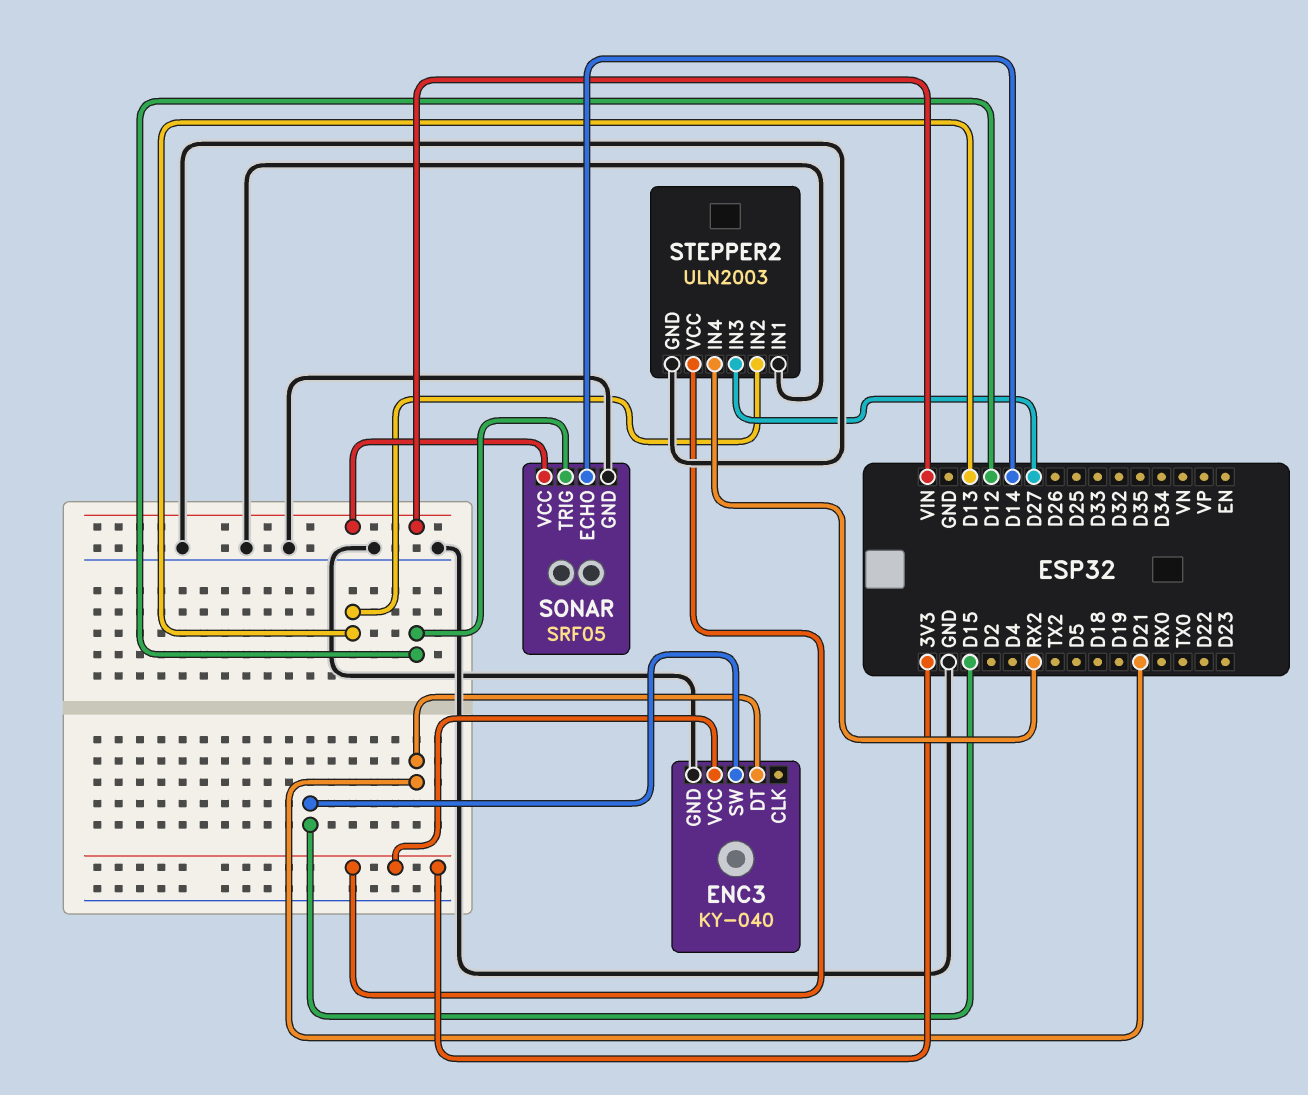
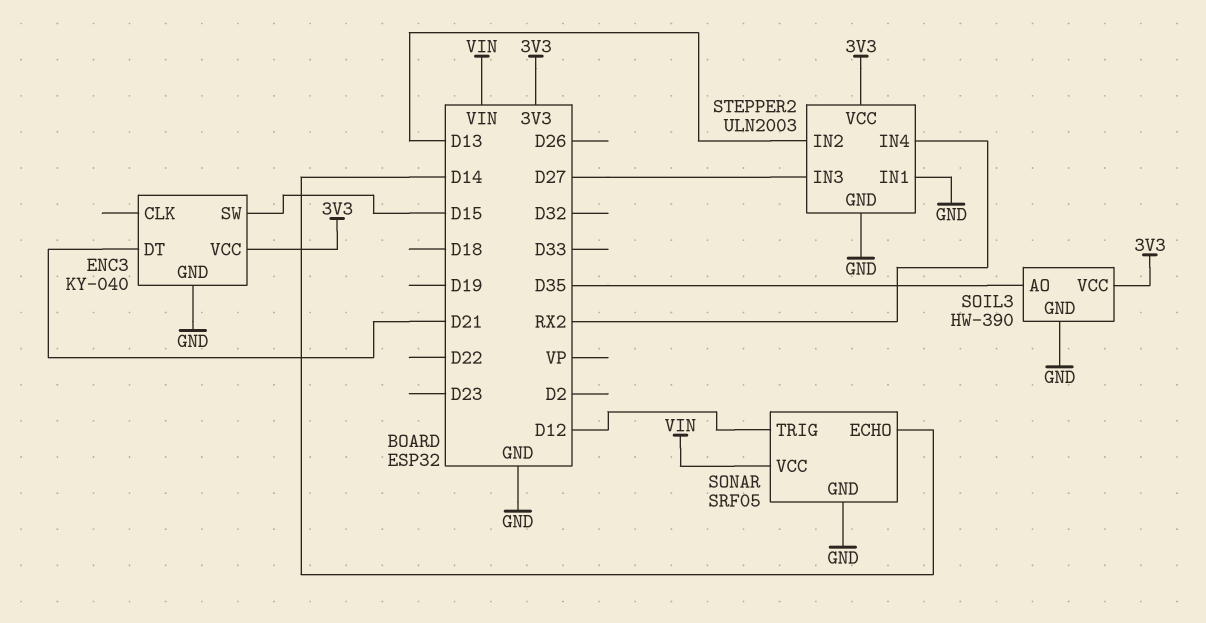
SOIL3: none -> HW-390
SOIL3 pin AO: none -> D35
SOIL3 pin GND: none -> GND
SOIL3 pin VCC: none -> 3V3

